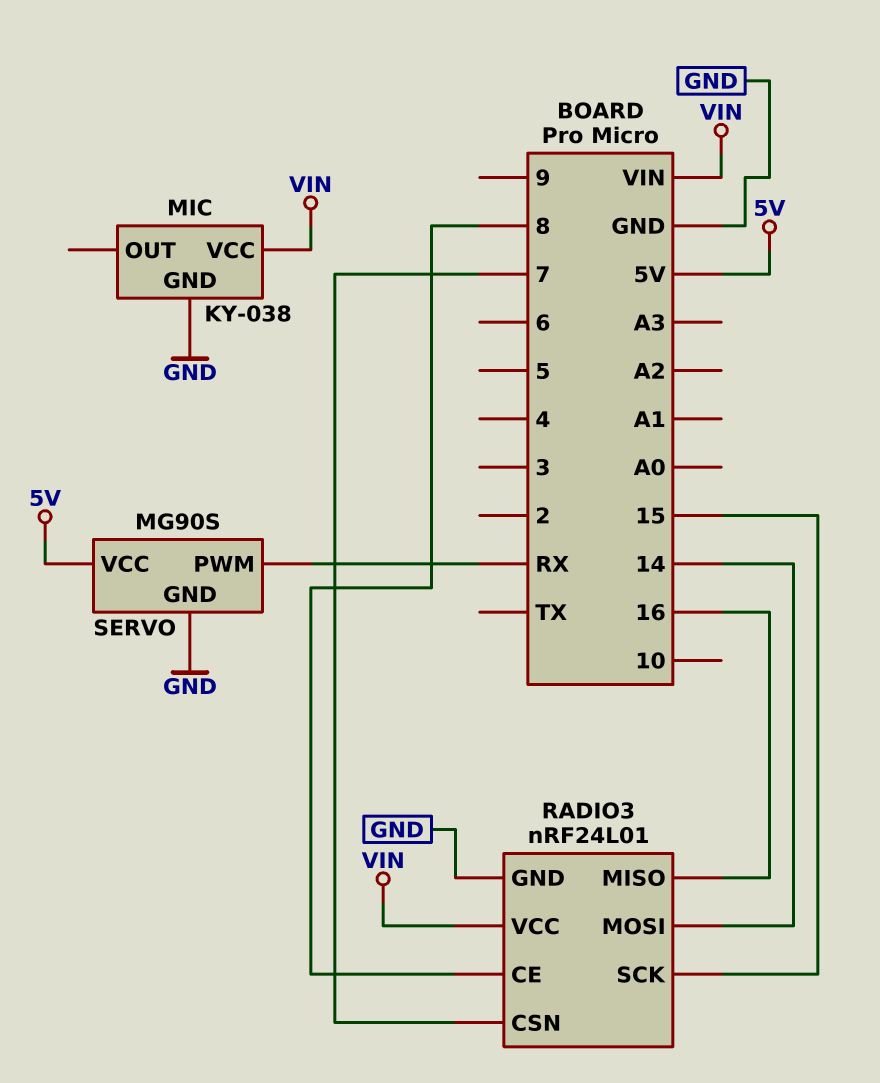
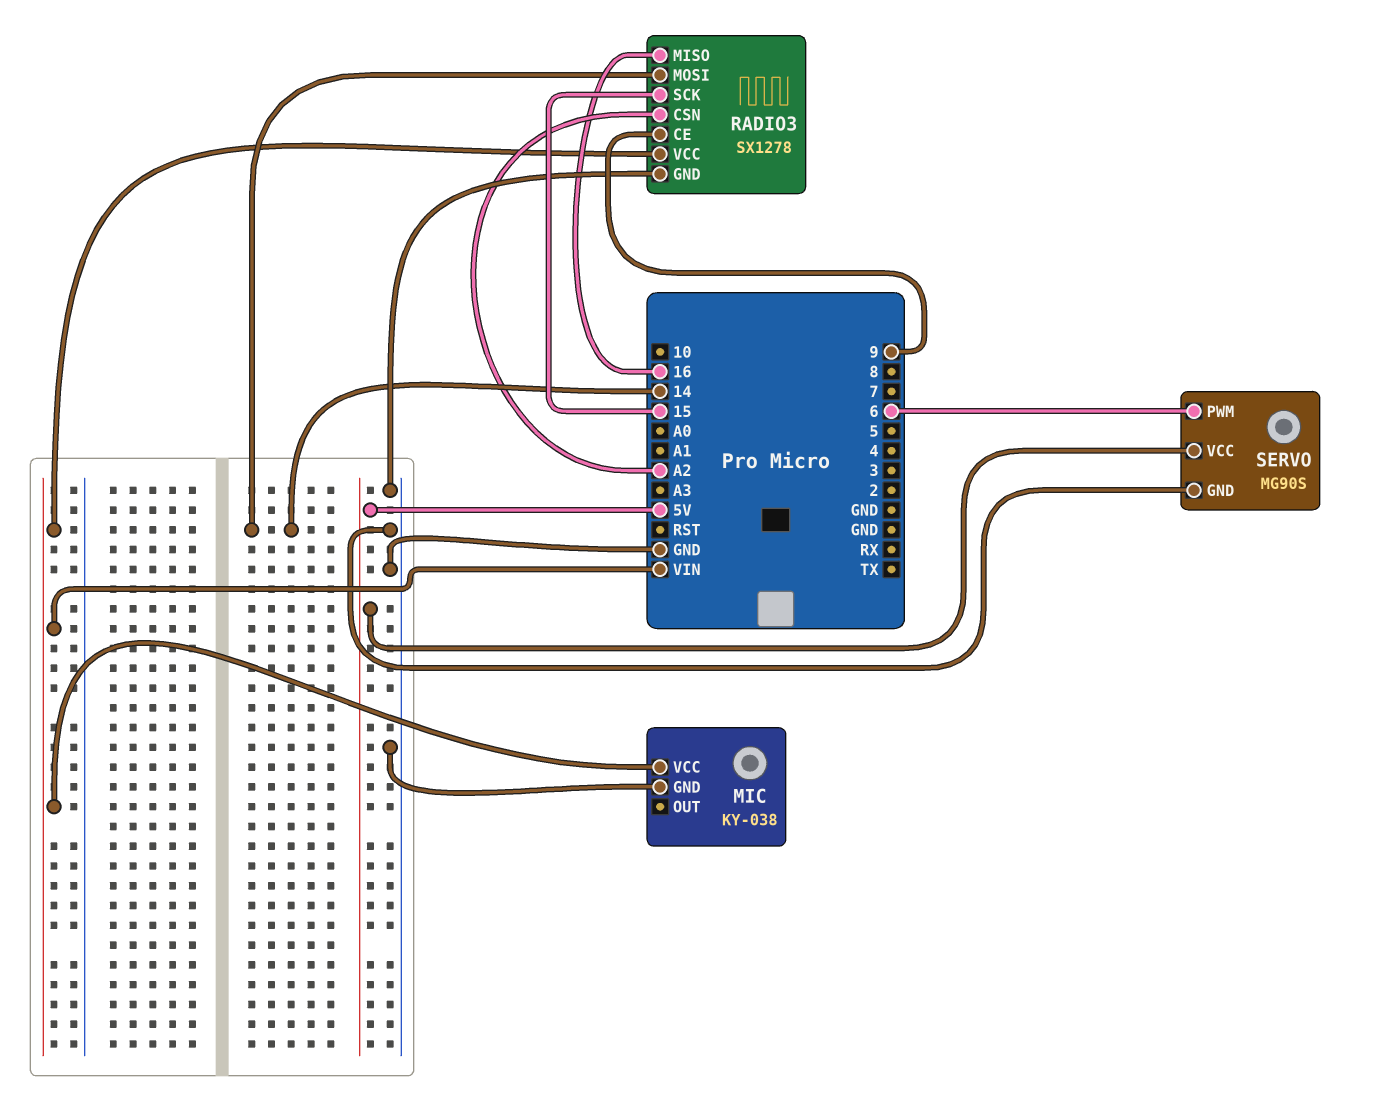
RADIO3: nRF24L01 -> SX1278
RADIO3 pin CE: 8 -> 9
RADIO3 pin CSN: 7 -> A2
SERVO pin PWM: RX -> 6

